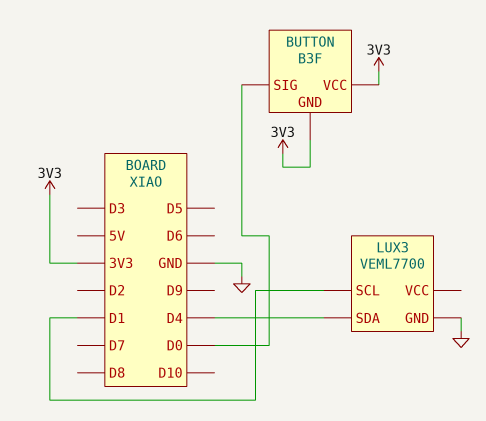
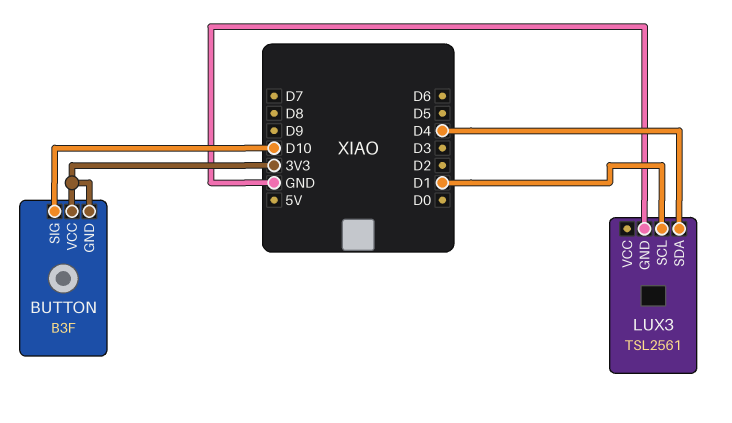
BUTTON pin SIG: D0 -> D10
LUX3: VEML7700 -> TSL2561

